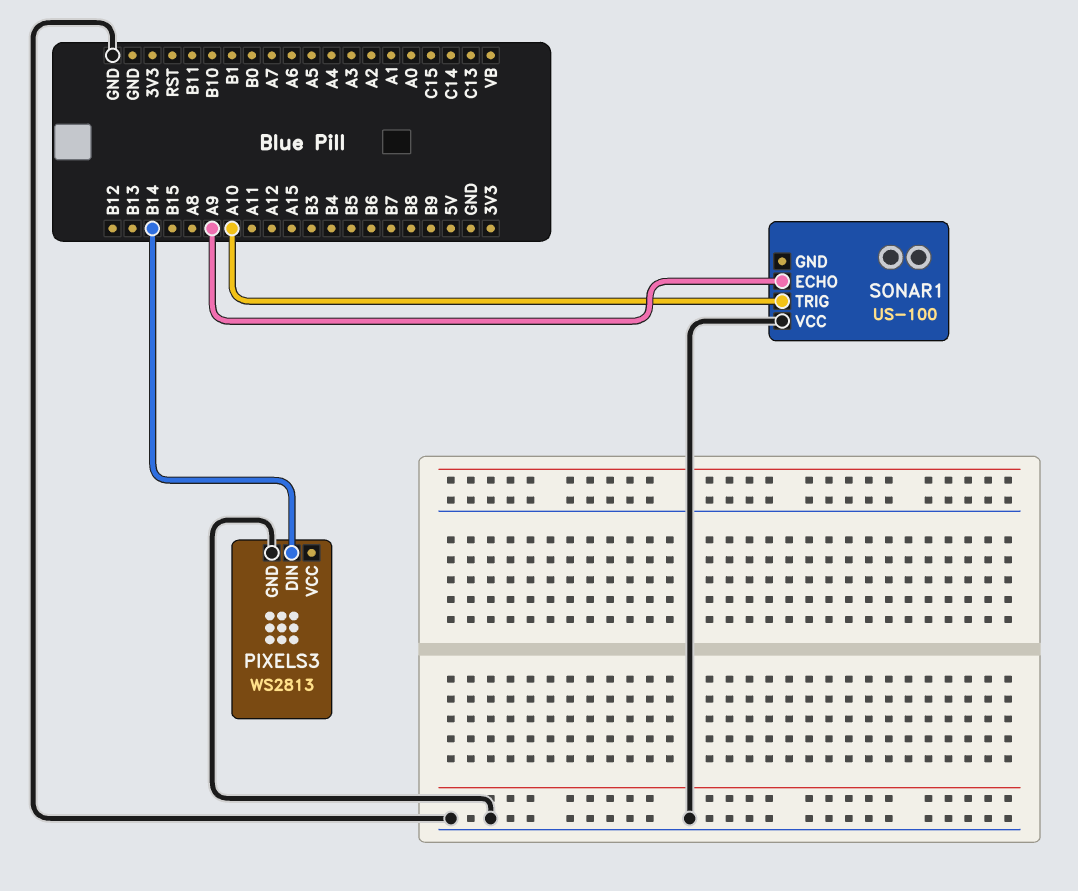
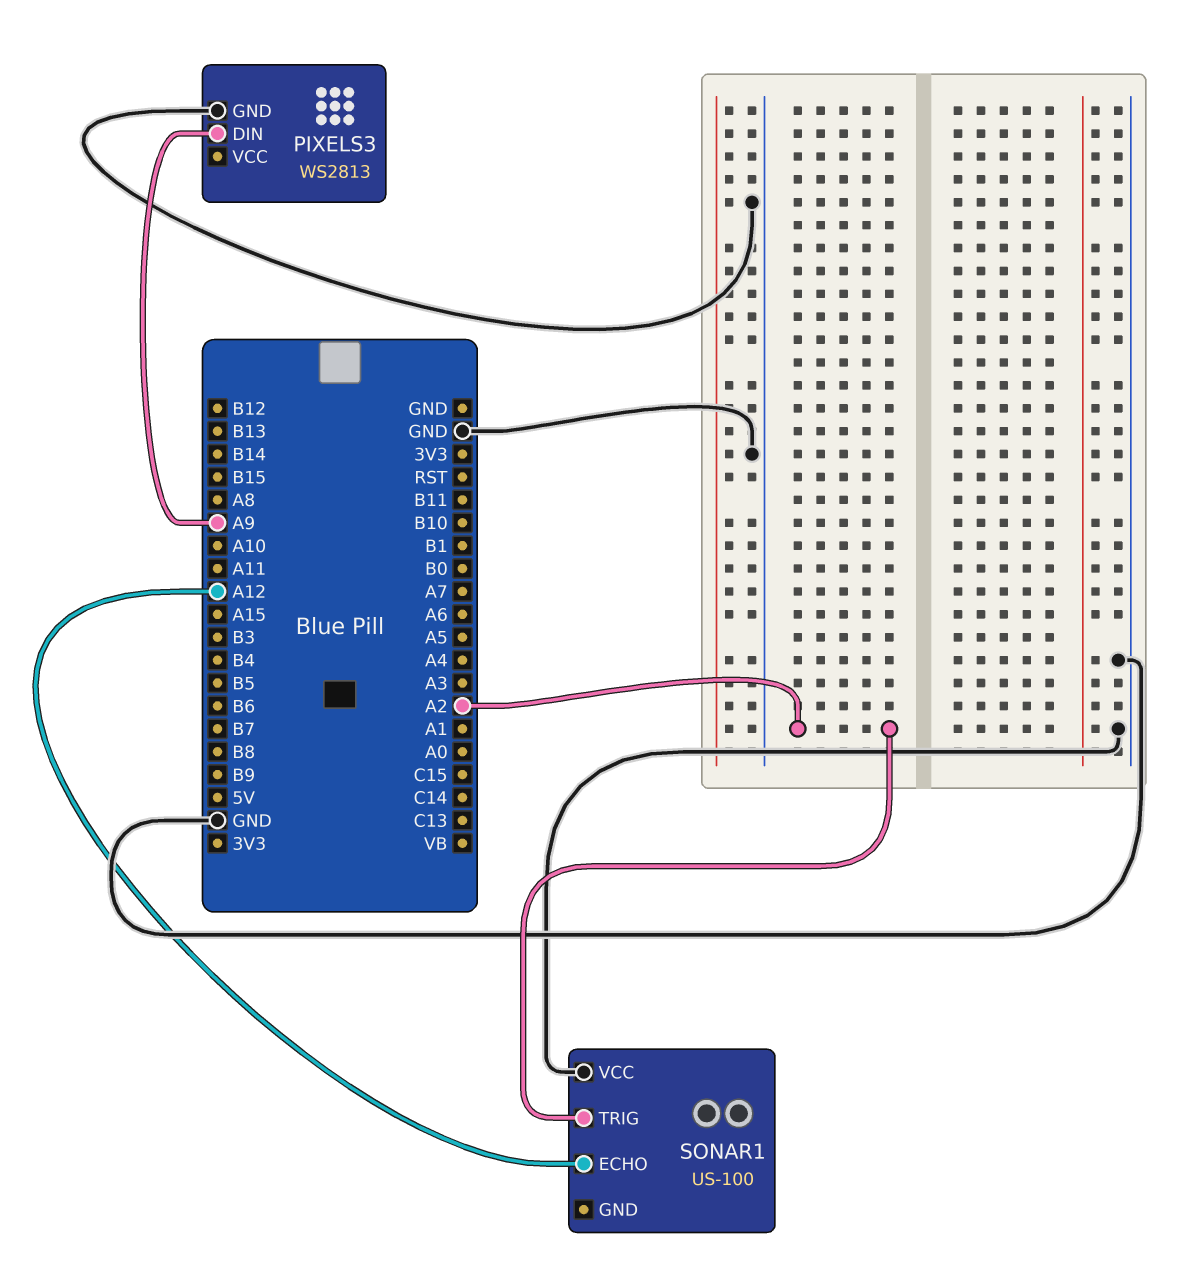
PIXELS3 pin DIN: B14 -> A9
SONAR1 pin ECHO: A9 -> A12
SONAR1 pin TRIG: A10 -> A2

